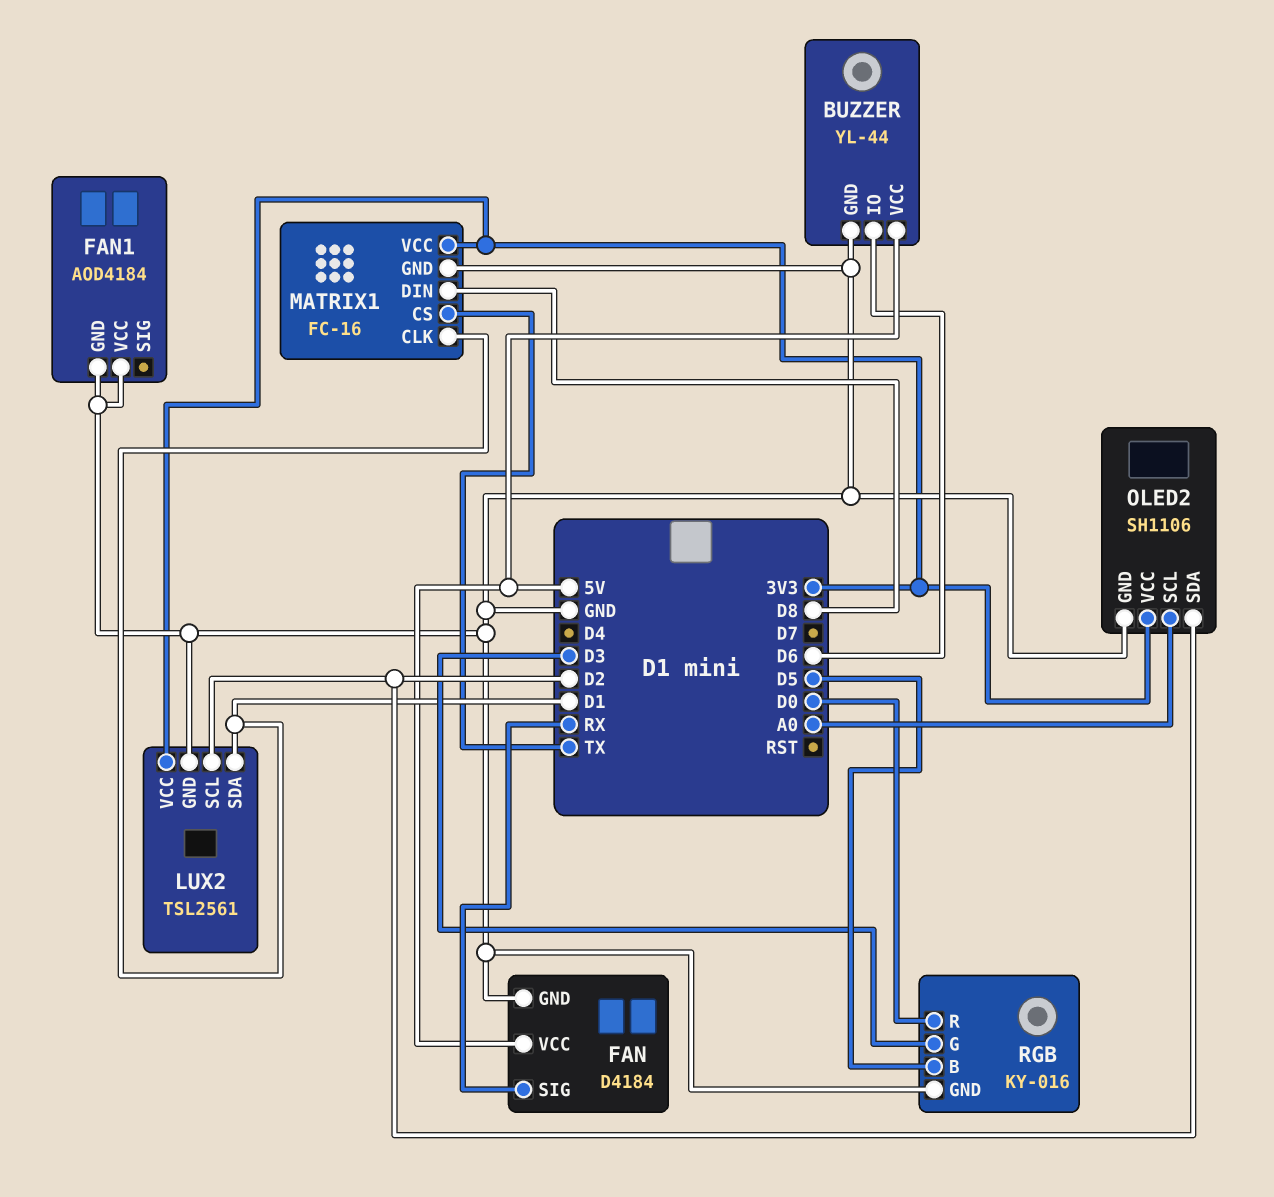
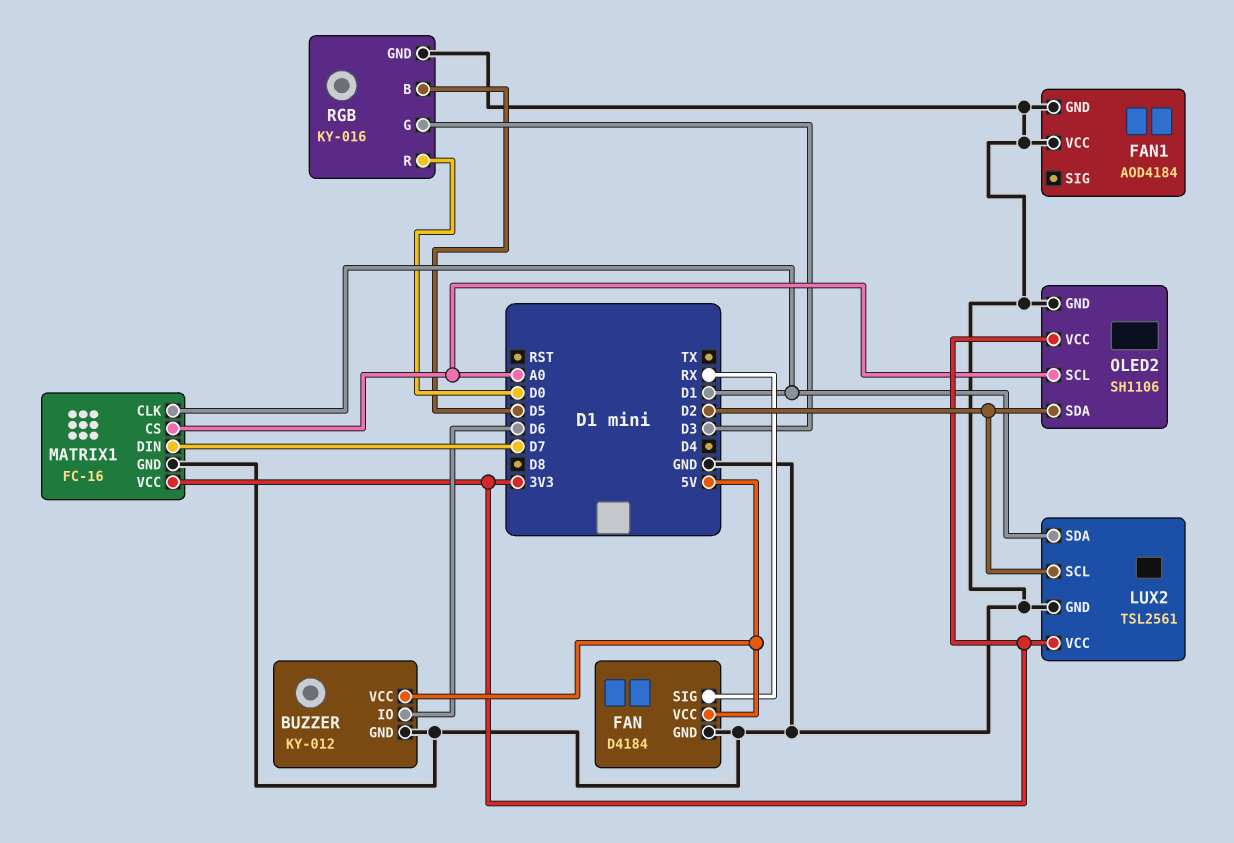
BUZZER: YL-44 -> KY-012
MATRIX1 pin CS: TX -> A0
MATRIX1 pin DIN: D8 -> D7

